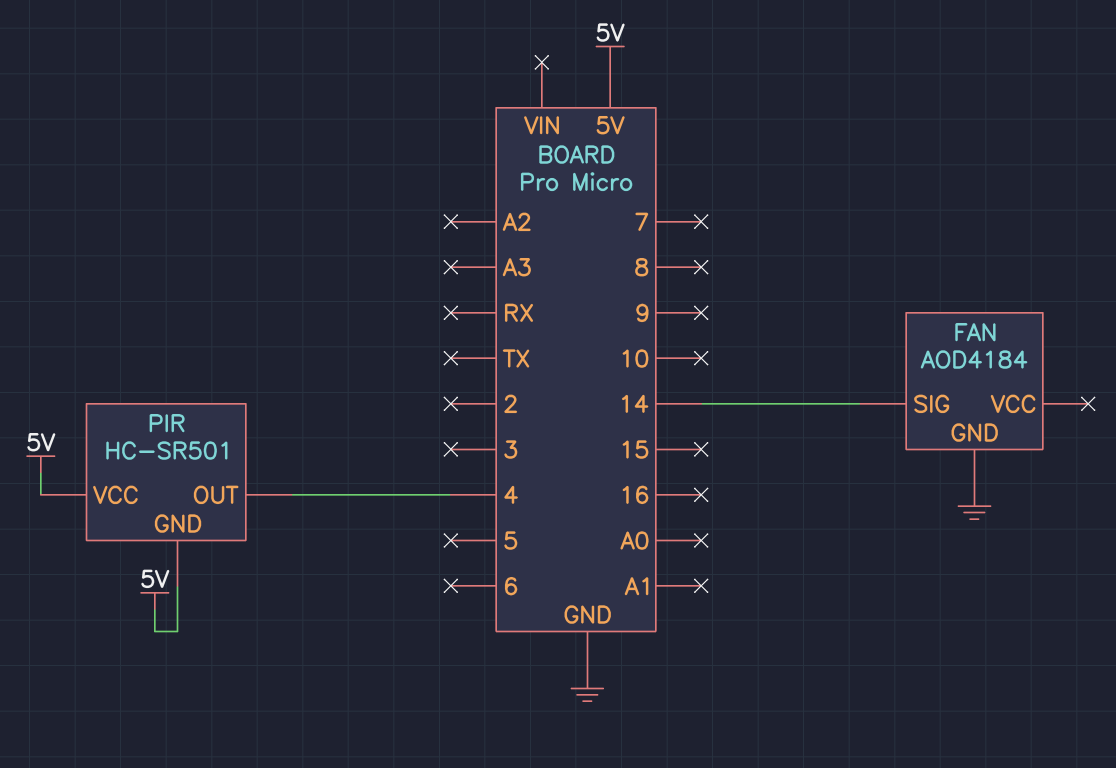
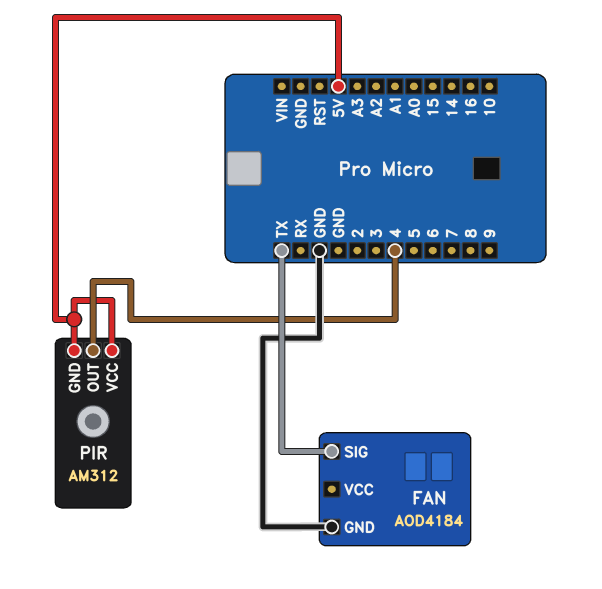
FAN pin SIG: 14 -> TX
PIR: HC-SR501 -> AM312

